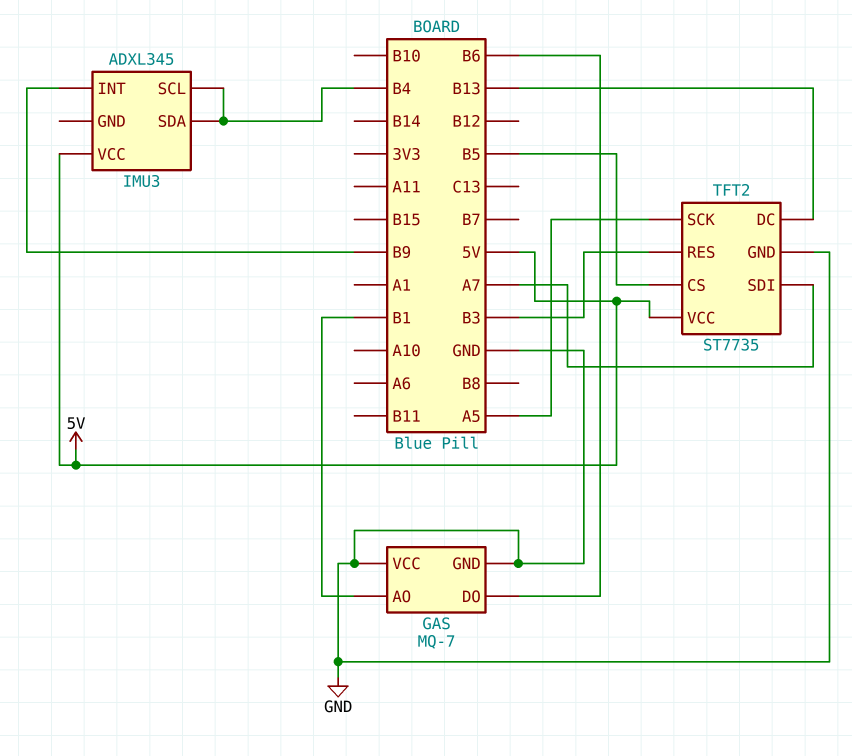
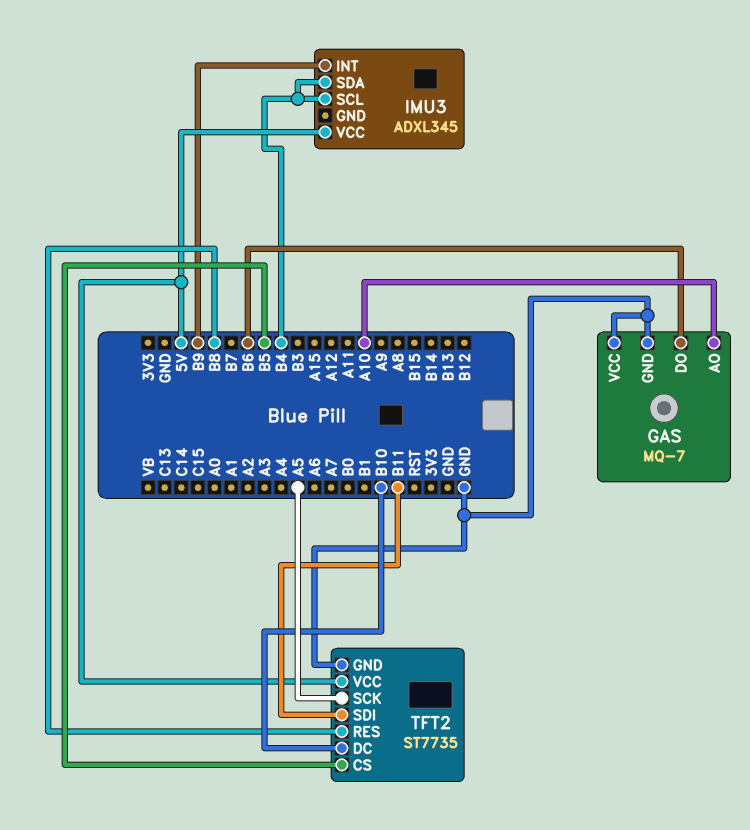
GAS pin AO: B1 -> A10
TFT2 pin DC: B13 -> B10
TFT2 pin RES: B3 -> B8
TFT2 pin SDI: A7 -> B11

